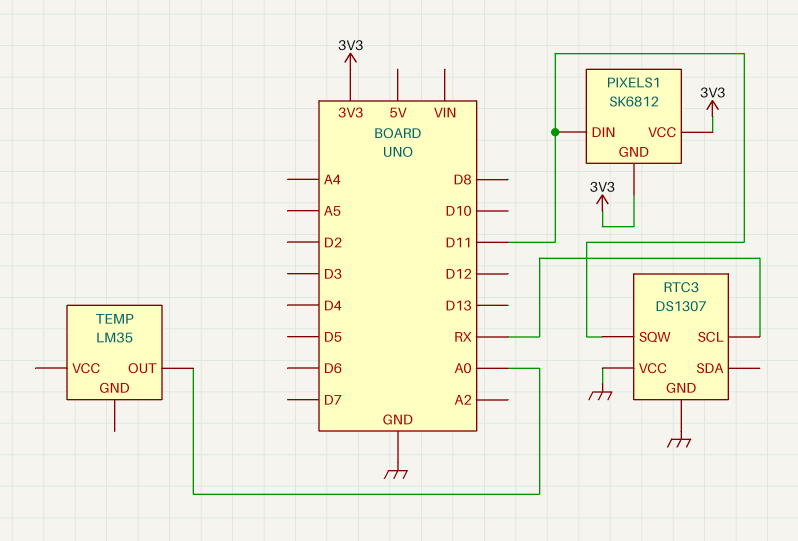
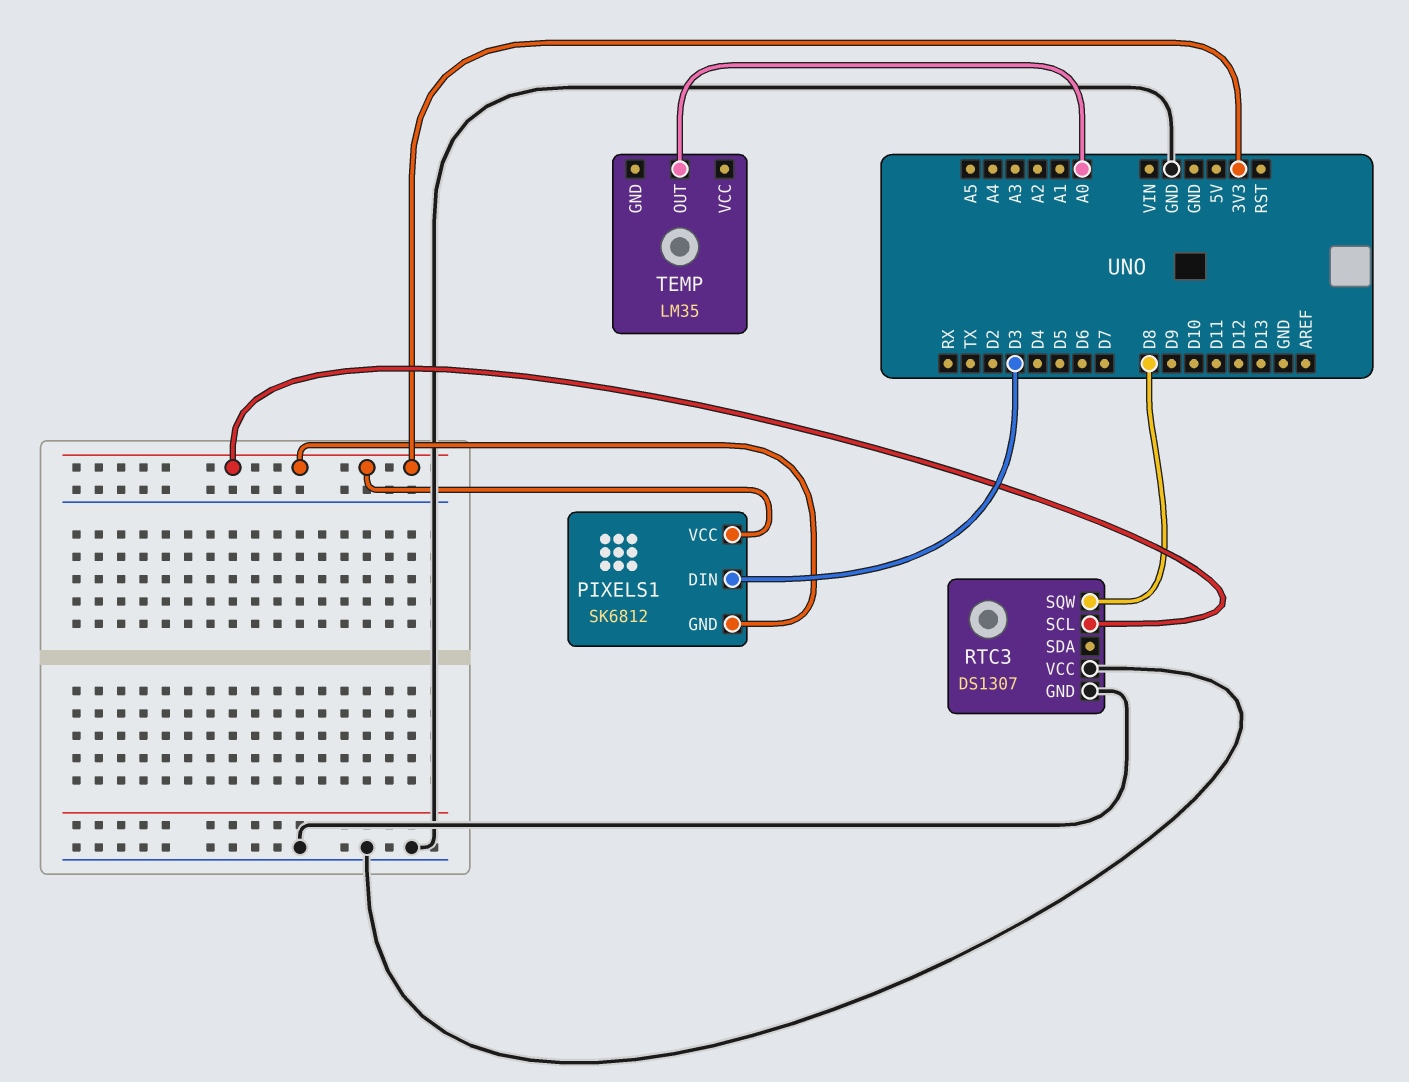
PIXELS1 pin DIN: D11 -> D3
RTC3 pin SCL: RX -> 3V3
RTC3 pin SQW: D11 -> D8

